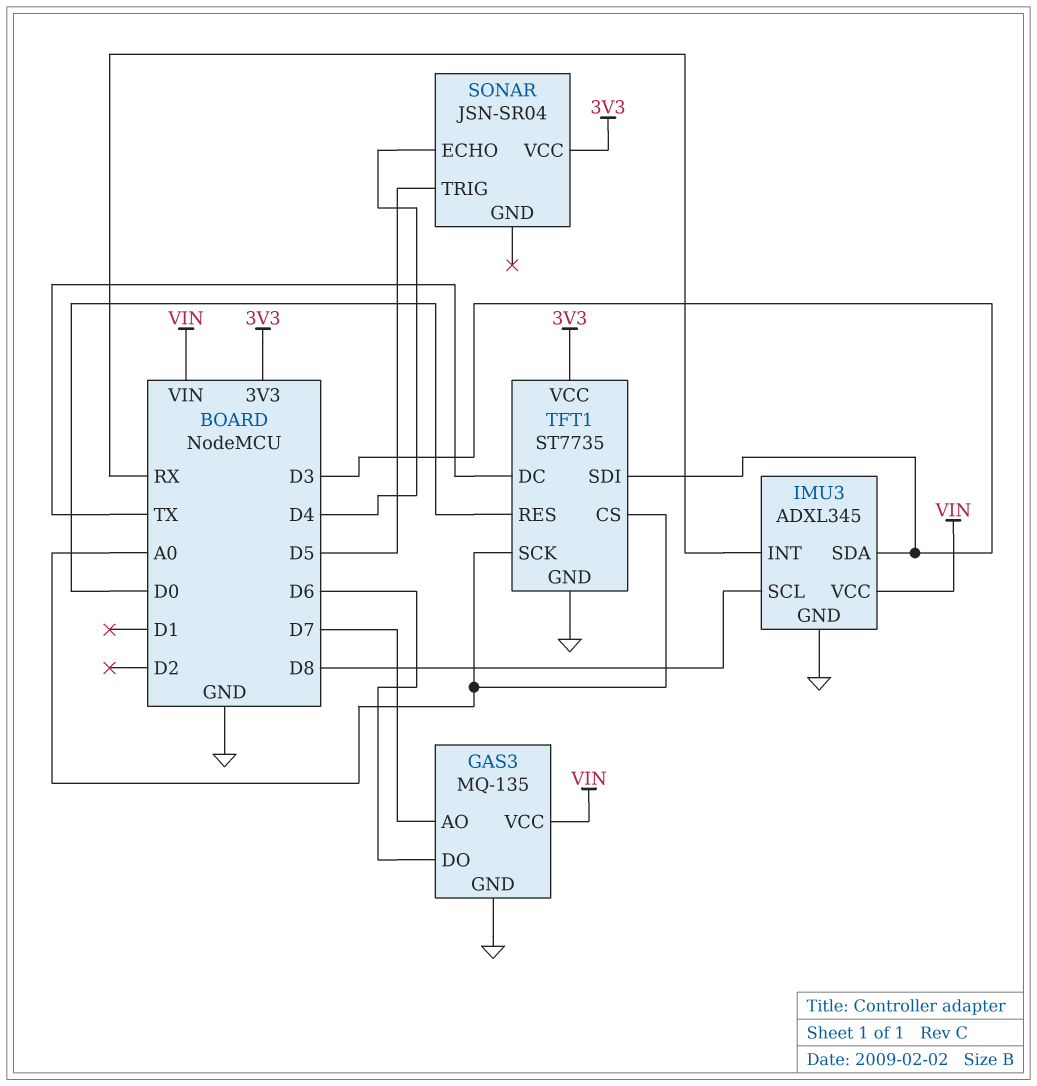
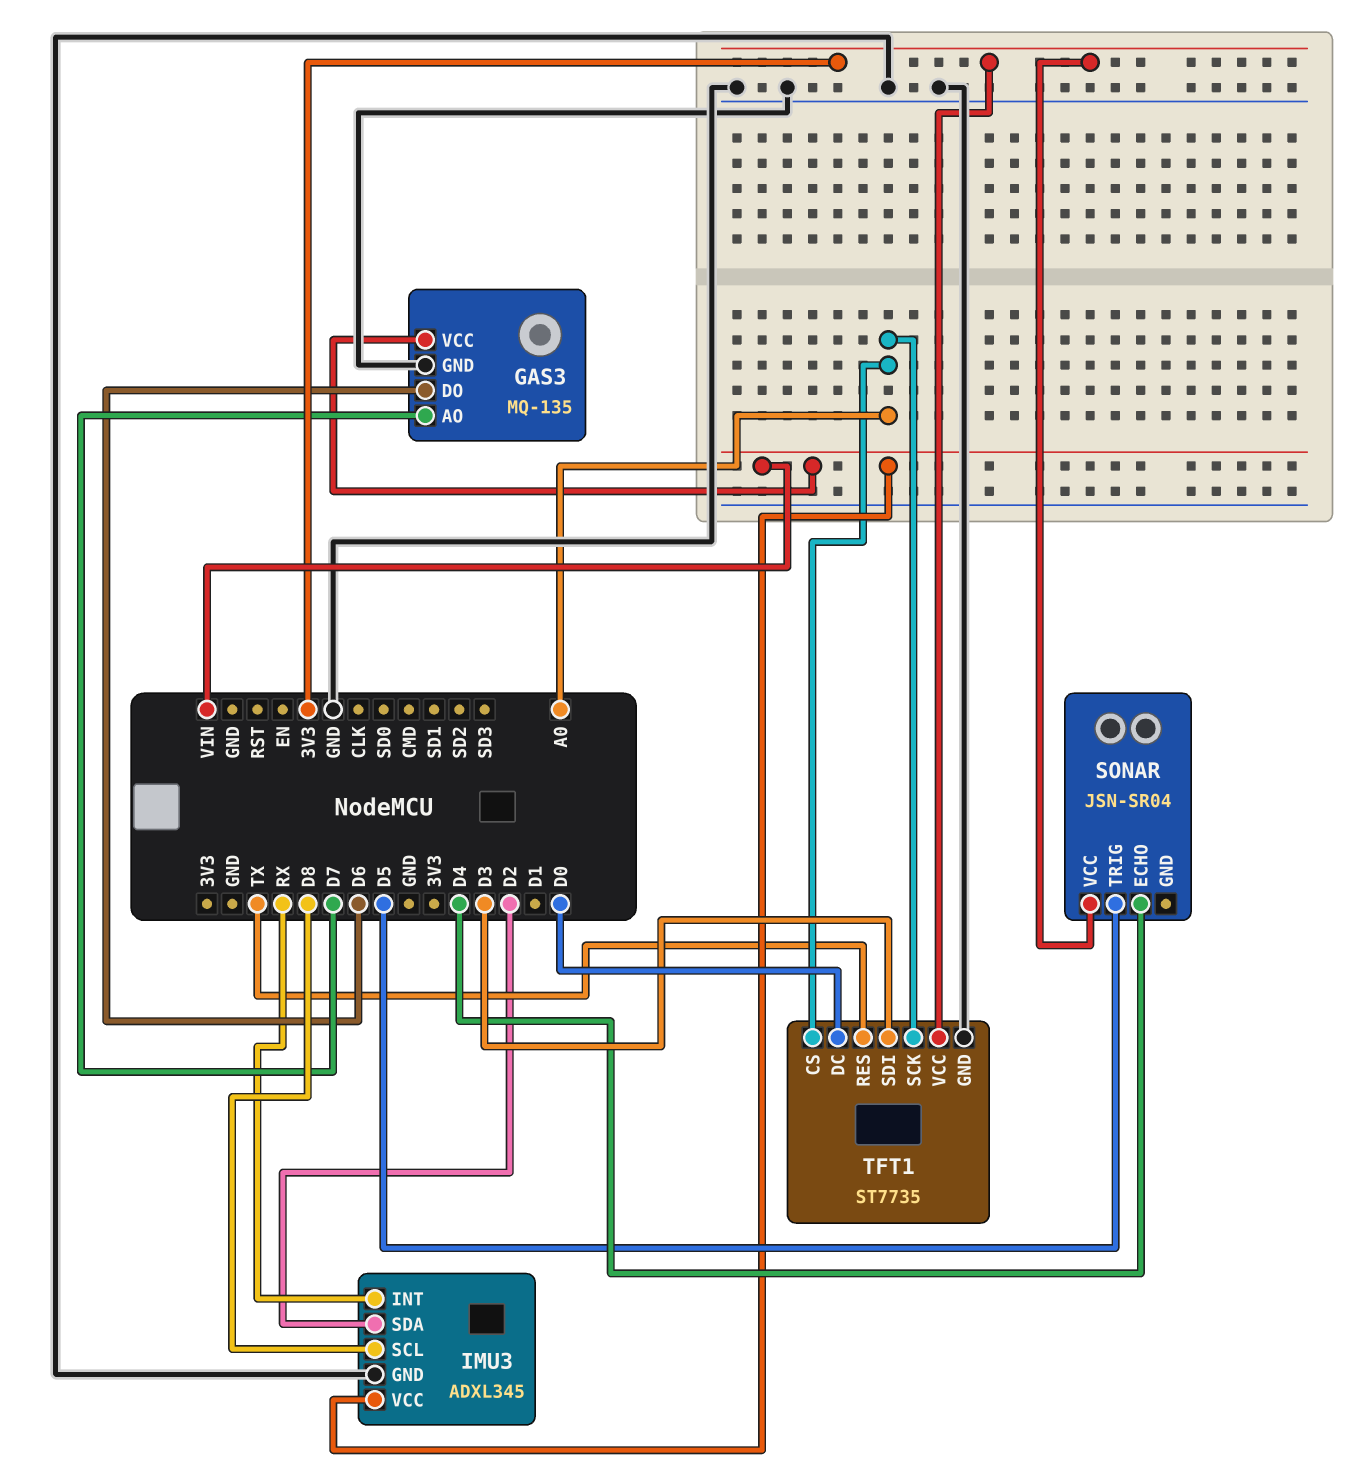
IMU3 pin SDA: D3 -> D2
TFT1 pin DC: TX -> D0
TFT1 pin RES: D0 -> TX

